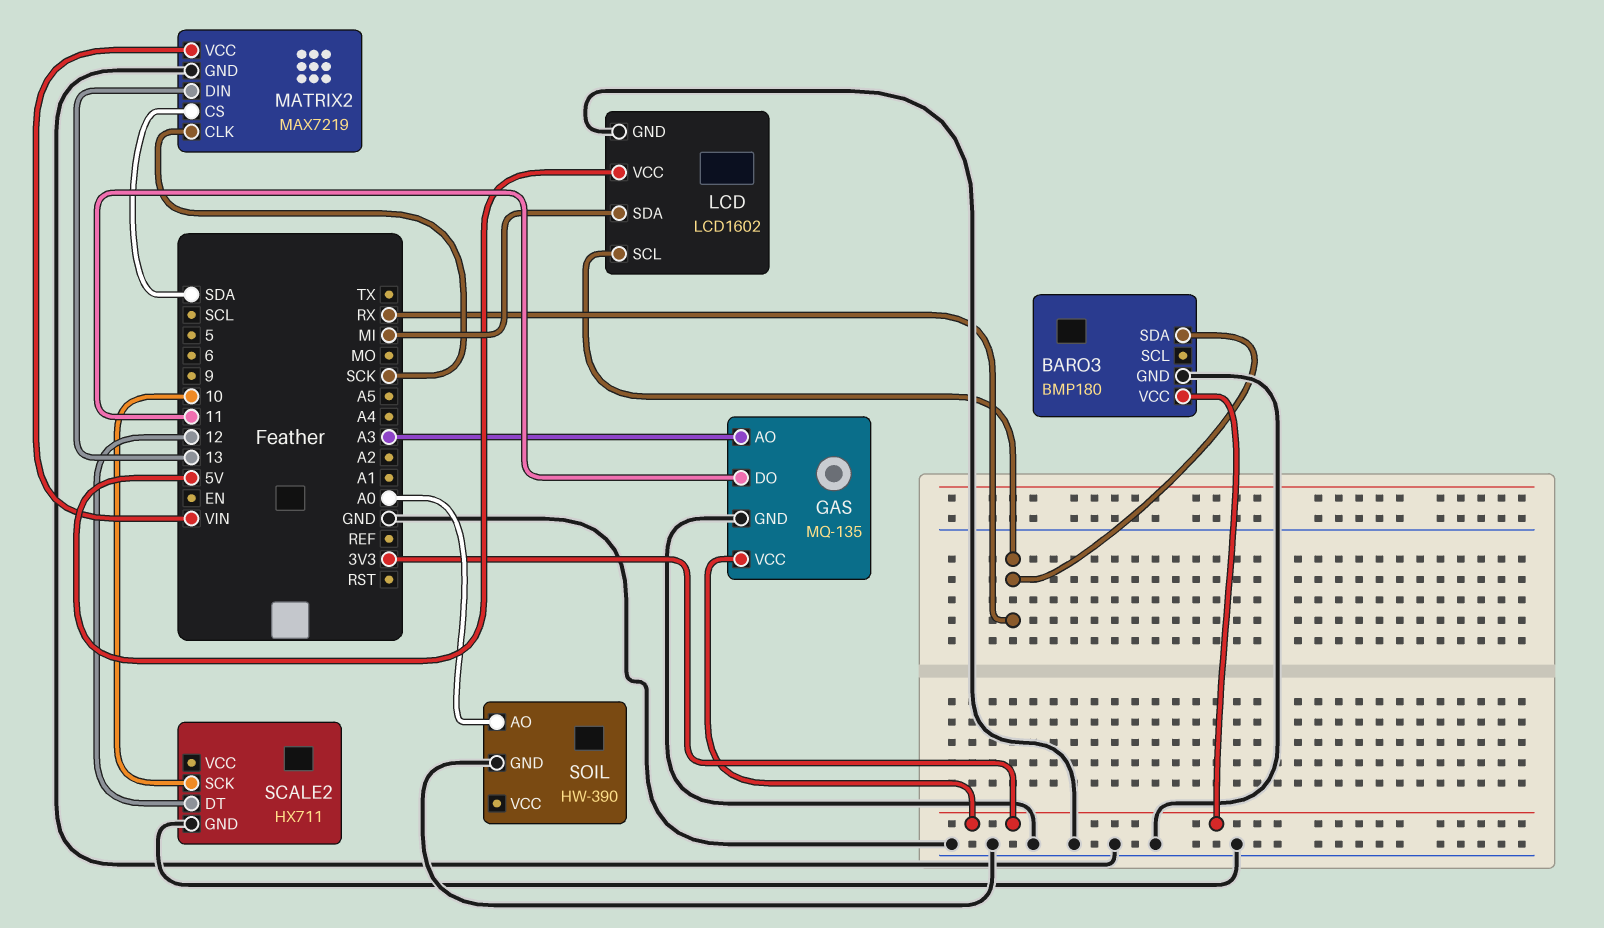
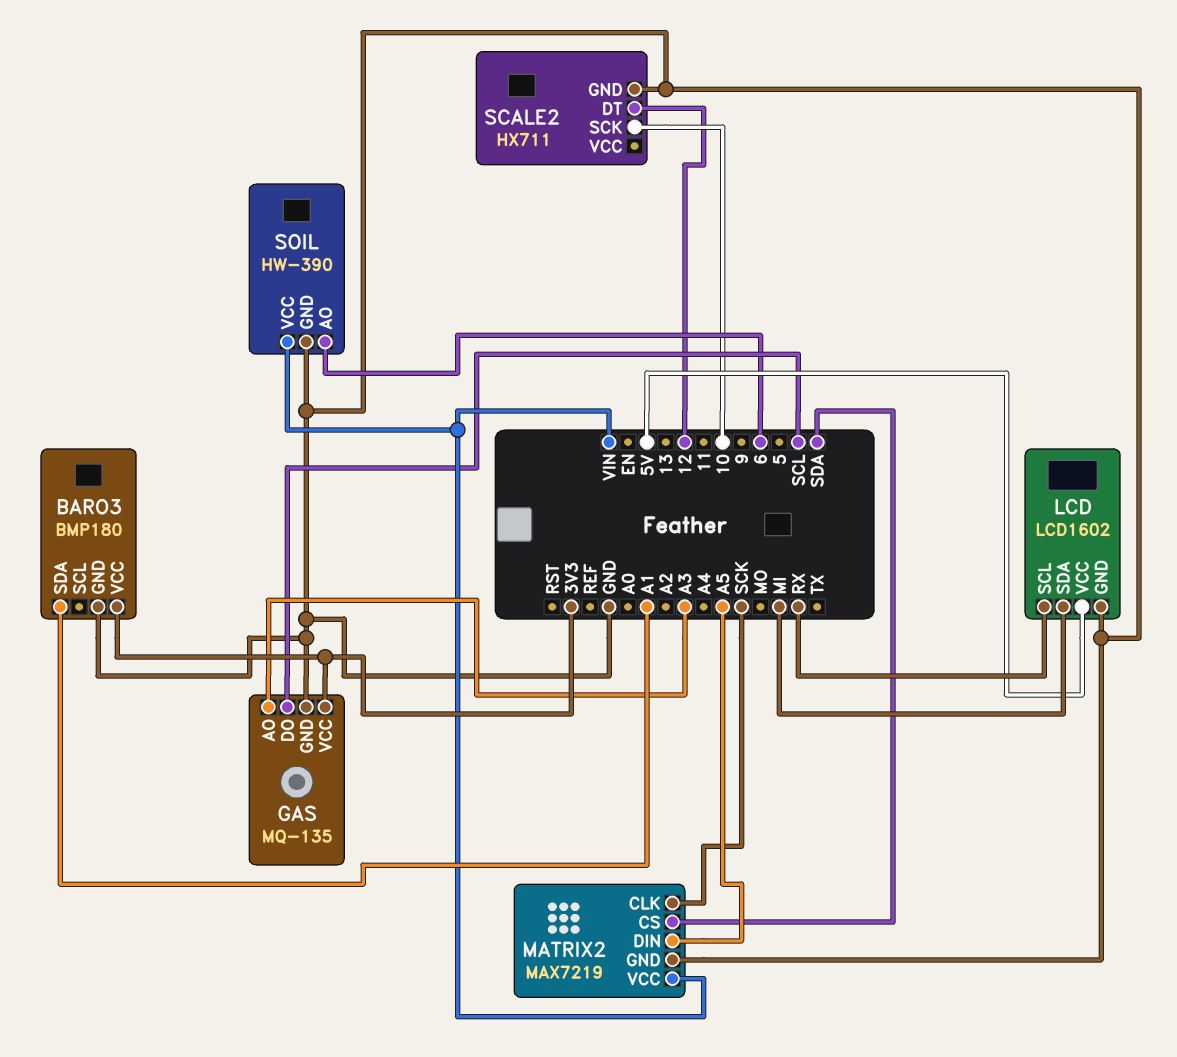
BARO3 pin SDA: RX -> A1
GAS pin DO: 11 -> SCL
MATRIX2 pin DIN: 13 -> A5
SOIL pin AO: A0 -> 6
SOIL pin VCC: none -> VIN

